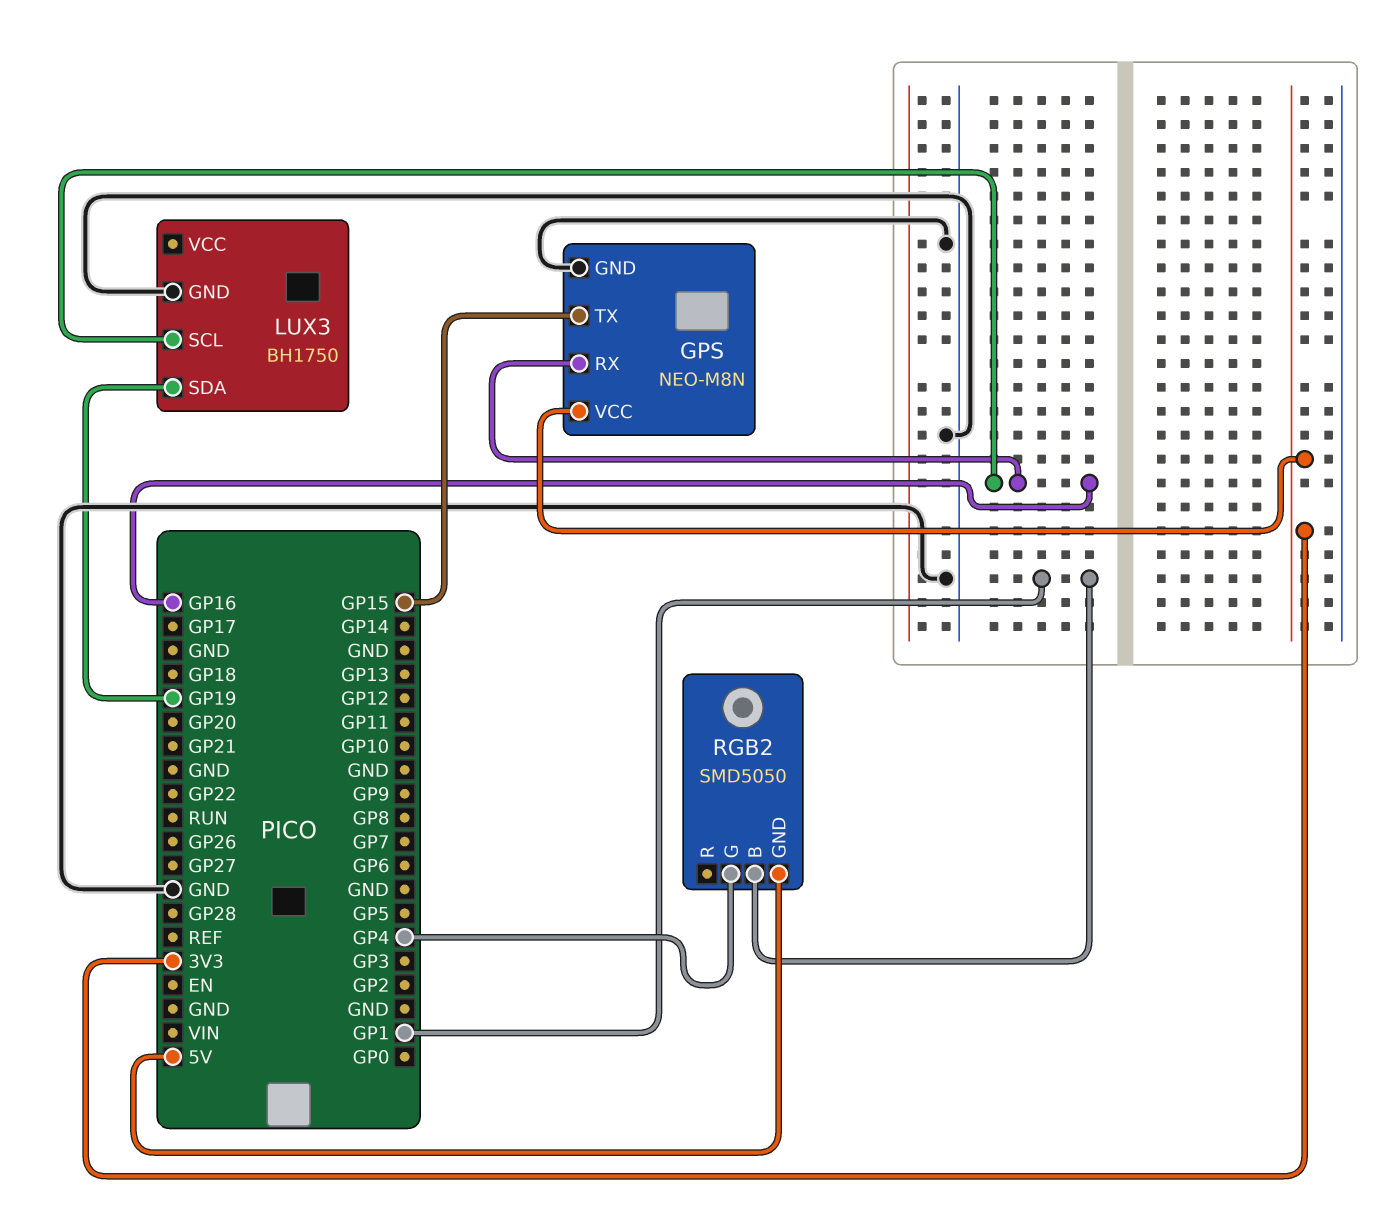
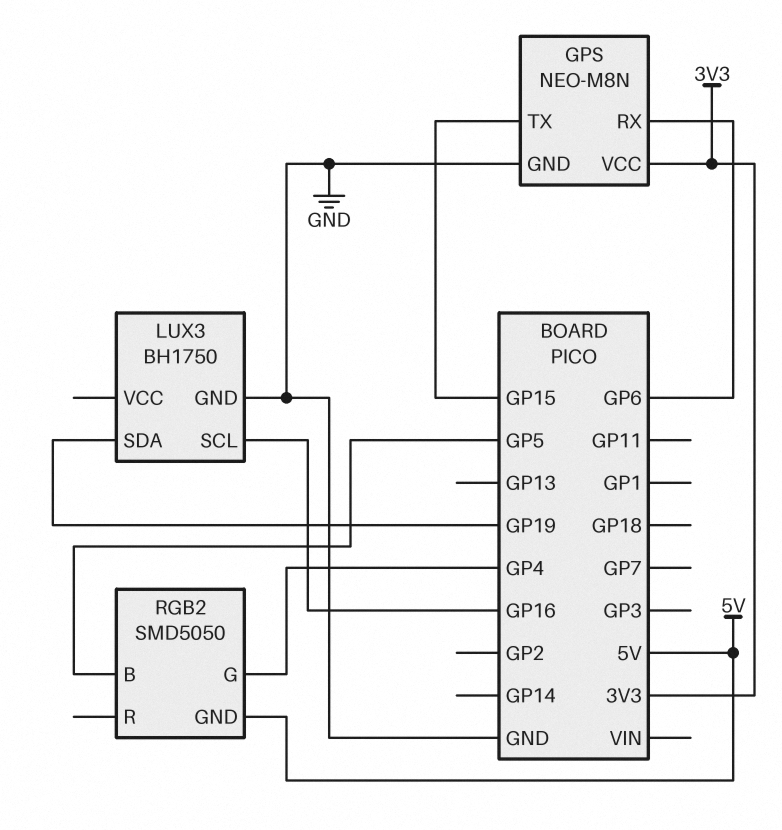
GPS pin RX: GP16 -> GP6
RGB2 pin B: GP1 -> GP5

